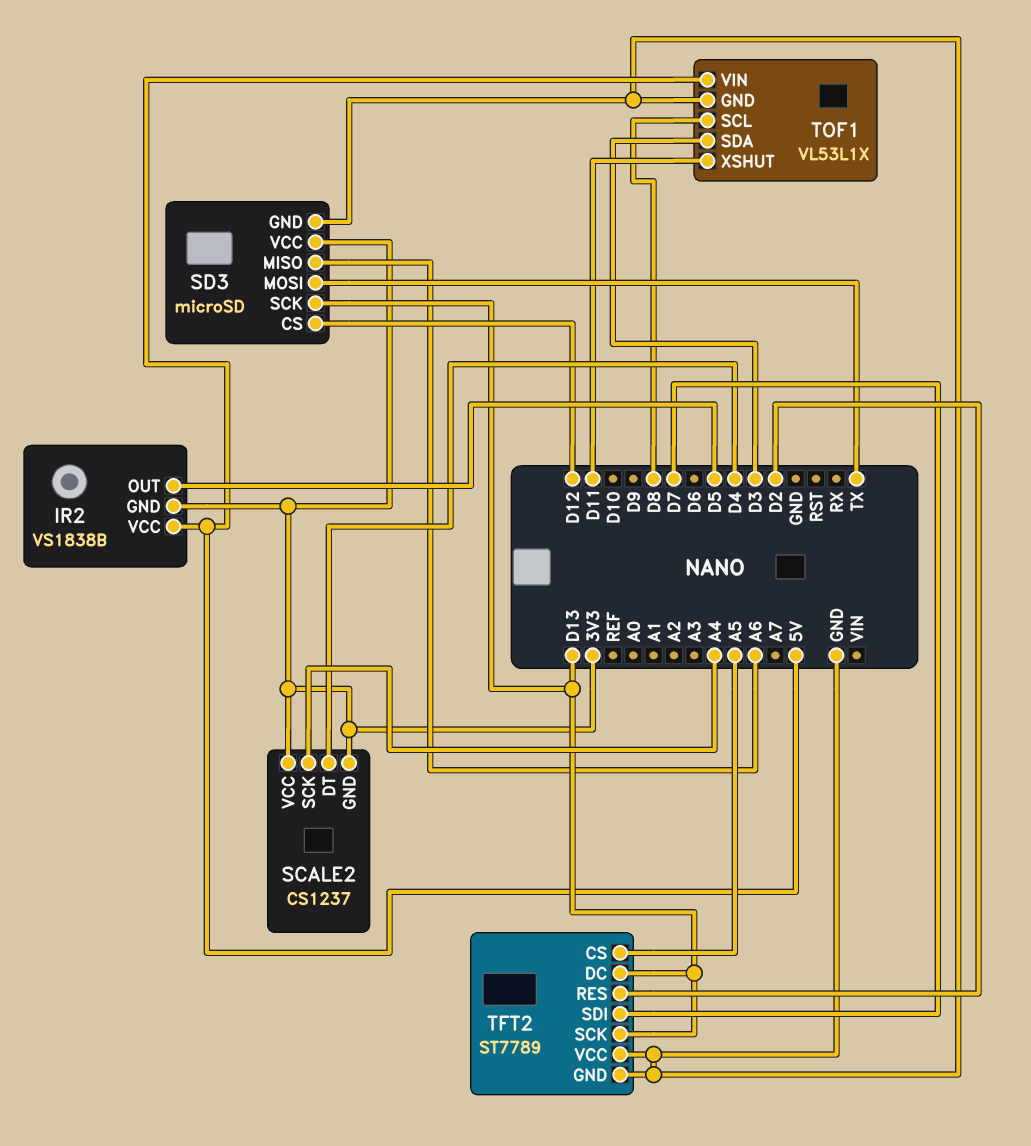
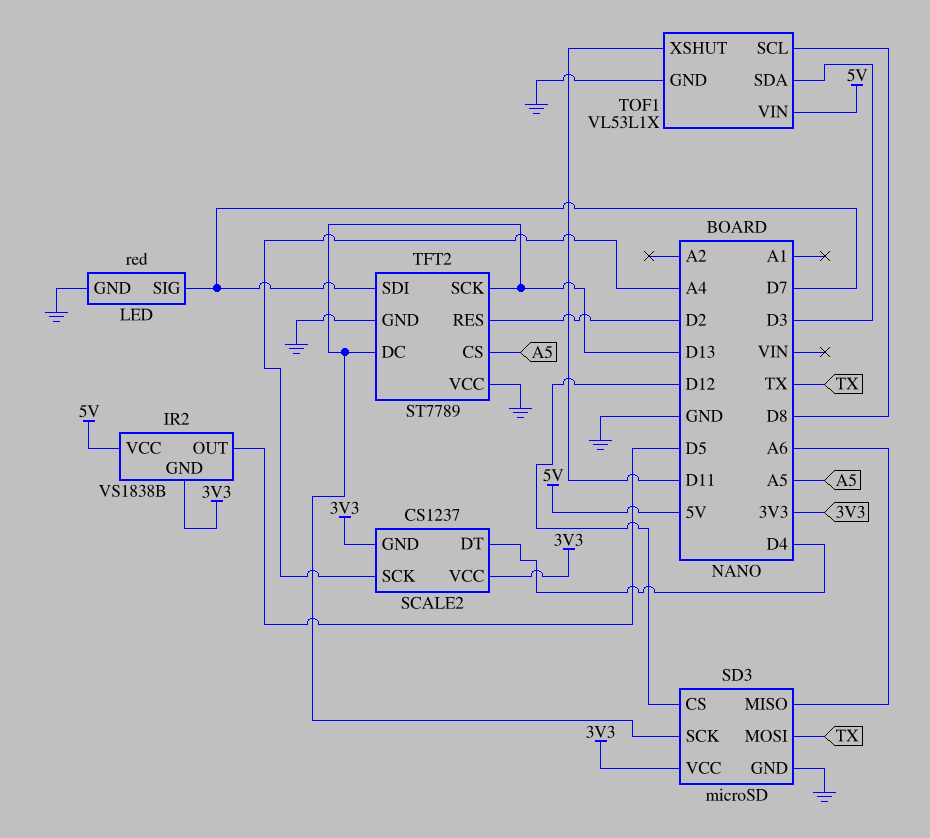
LED: none -> red
LED pin GND: none -> GND
LED pin SIG: none -> D7

